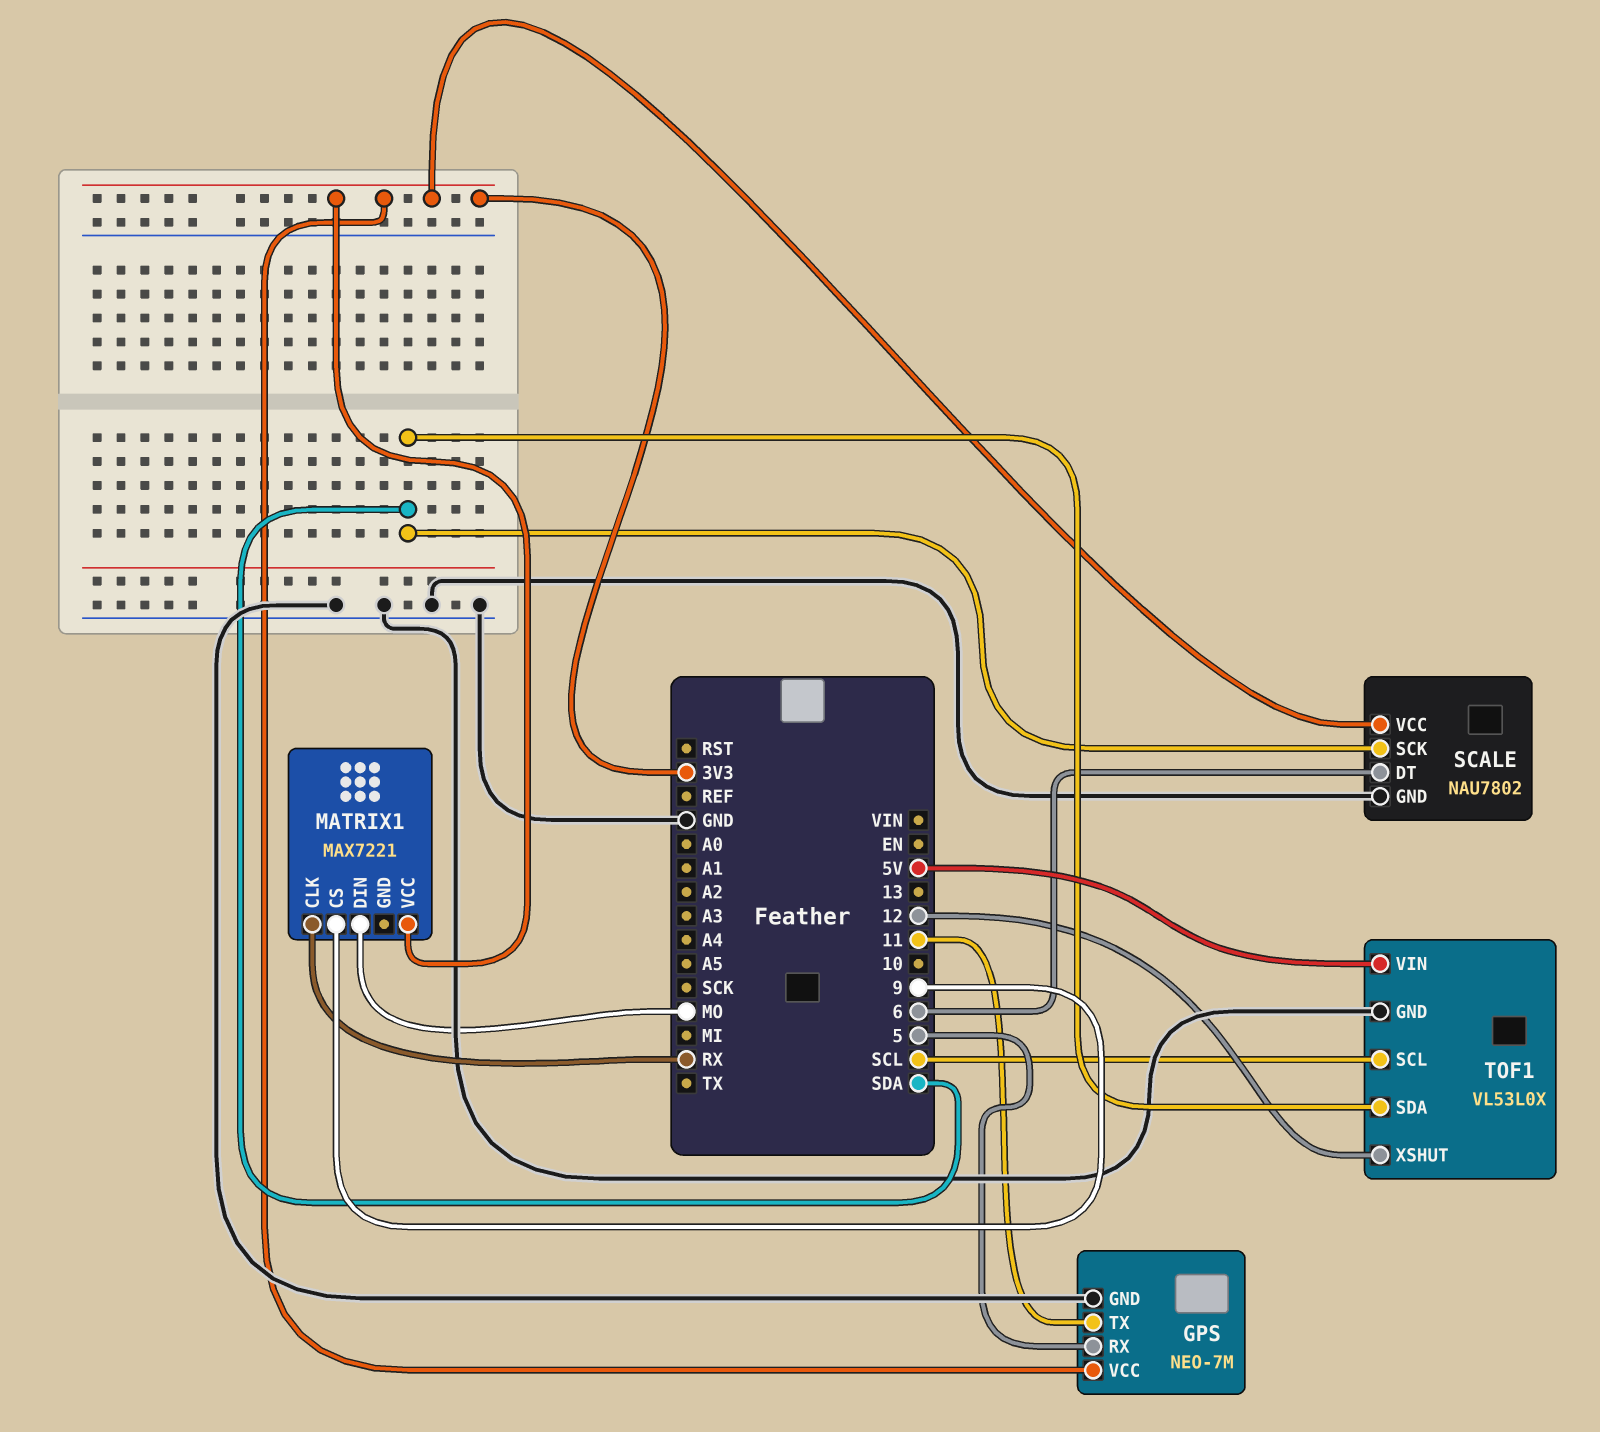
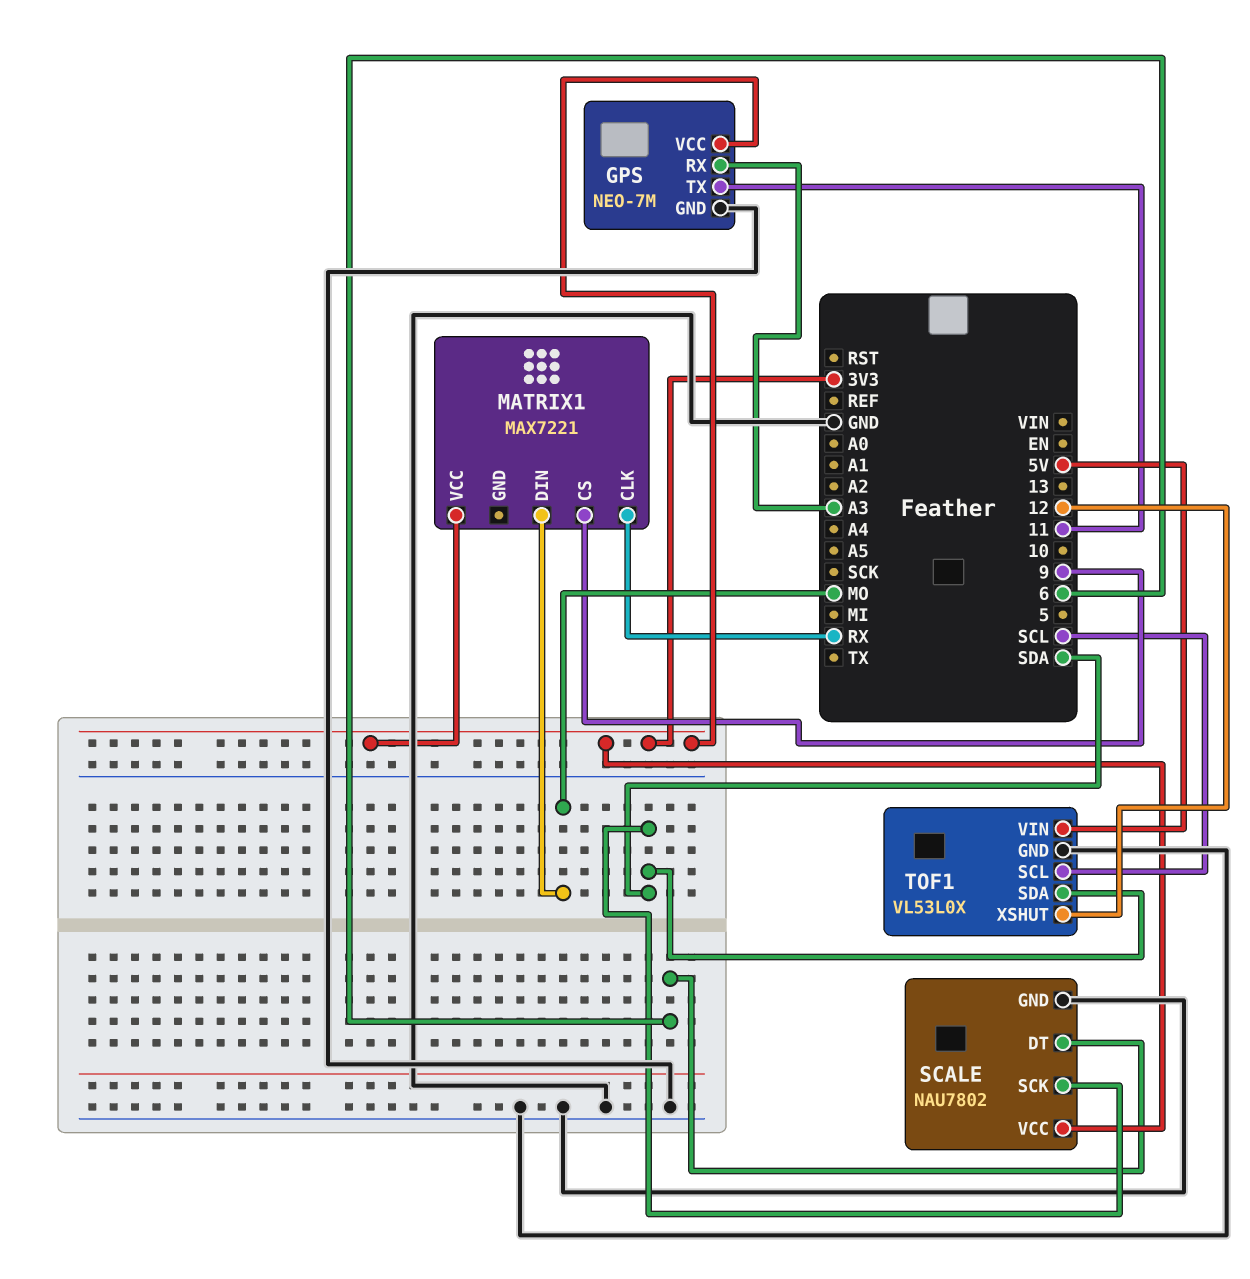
GPS pin RX: 5 -> A3

